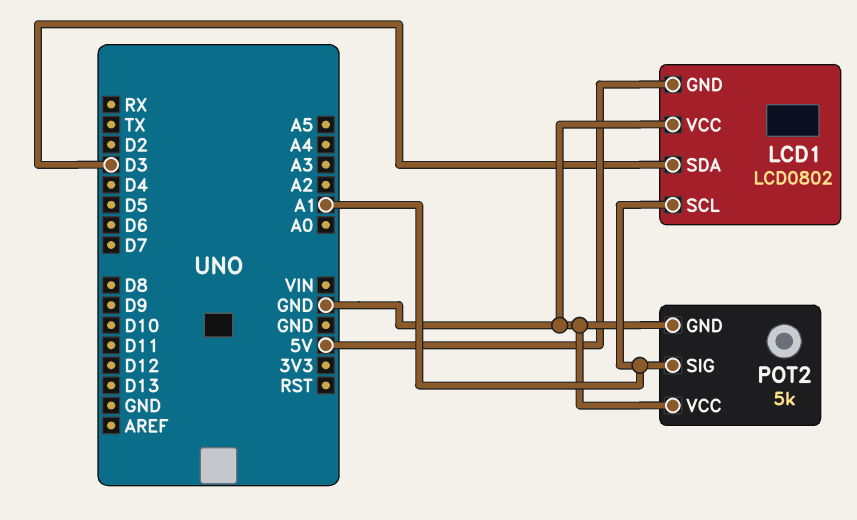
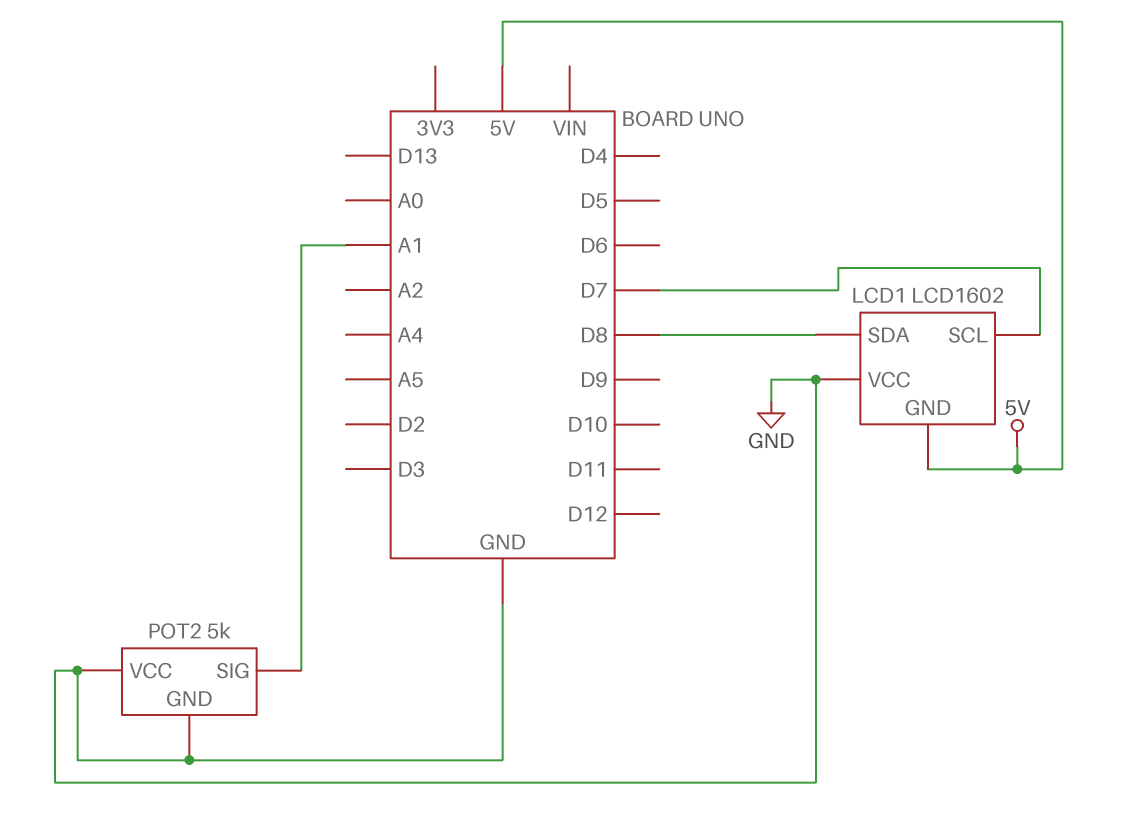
LCD1: LCD0802 -> LCD1602
LCD1 pin SCL: A1 -> D7
LCD1 pin SDA: D3 -> D8

